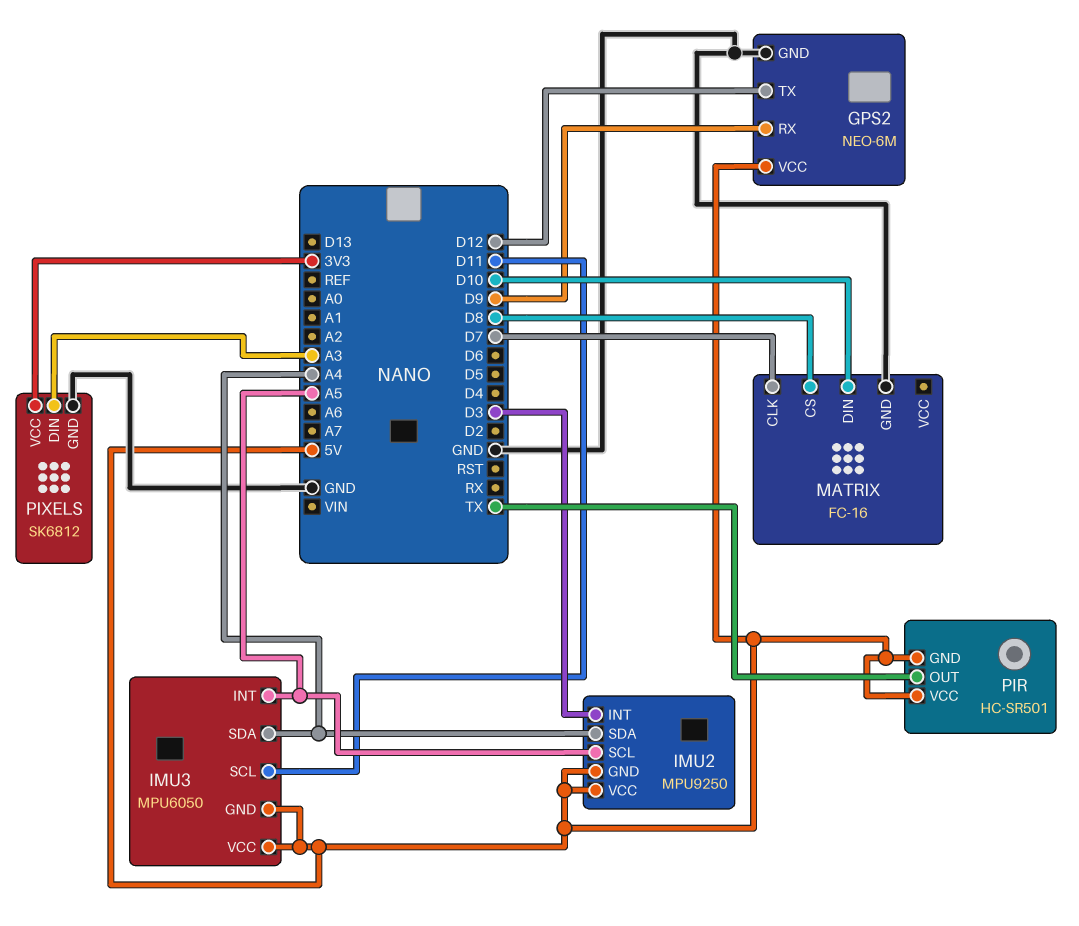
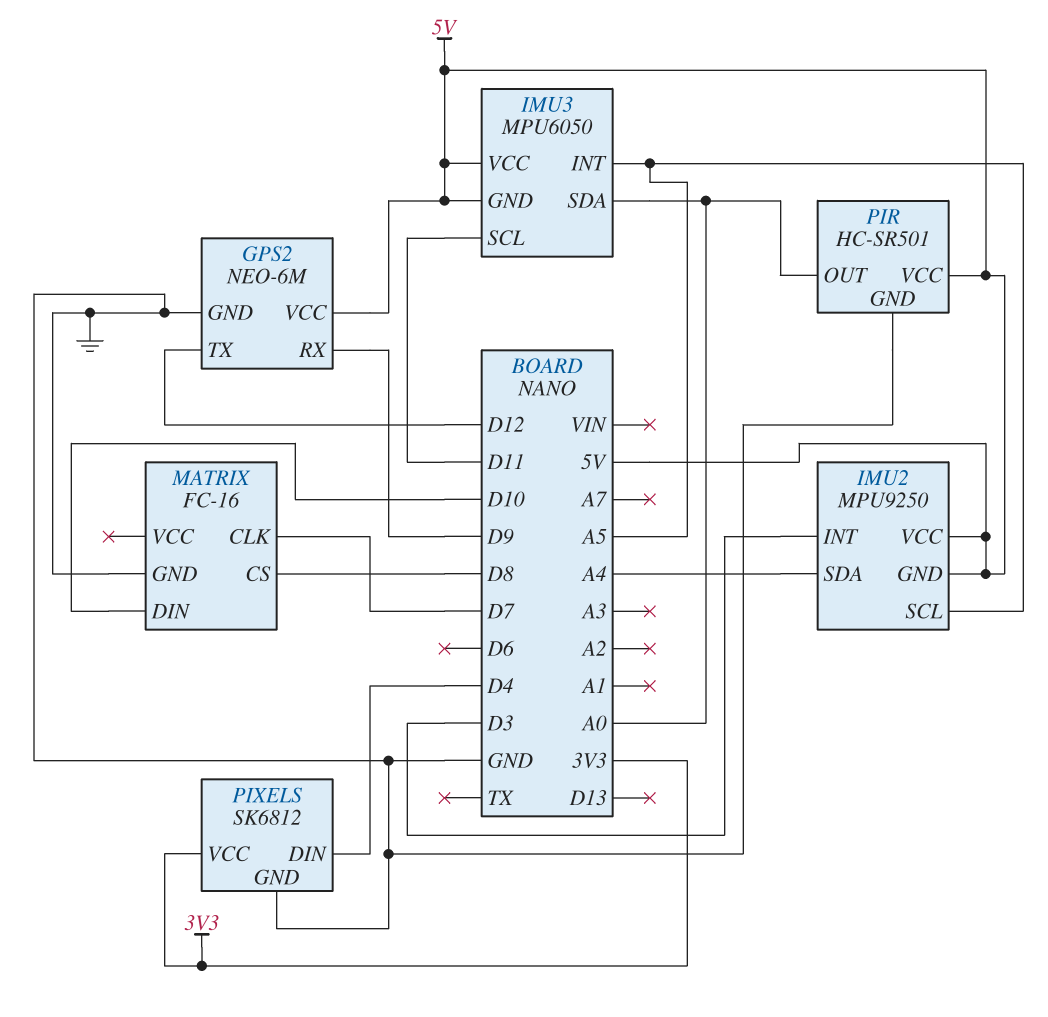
IMU3 pin SDA: A4 -> A0
PIR pin GND: 5V -> GND
PIR pin OUT: TX -> A0
PIXELS pin DIN: A3 -> D4

